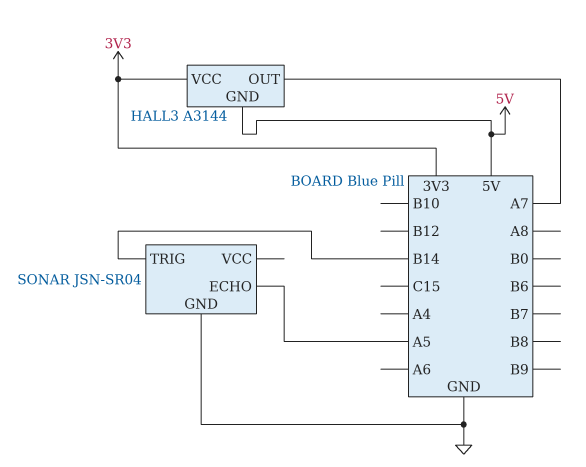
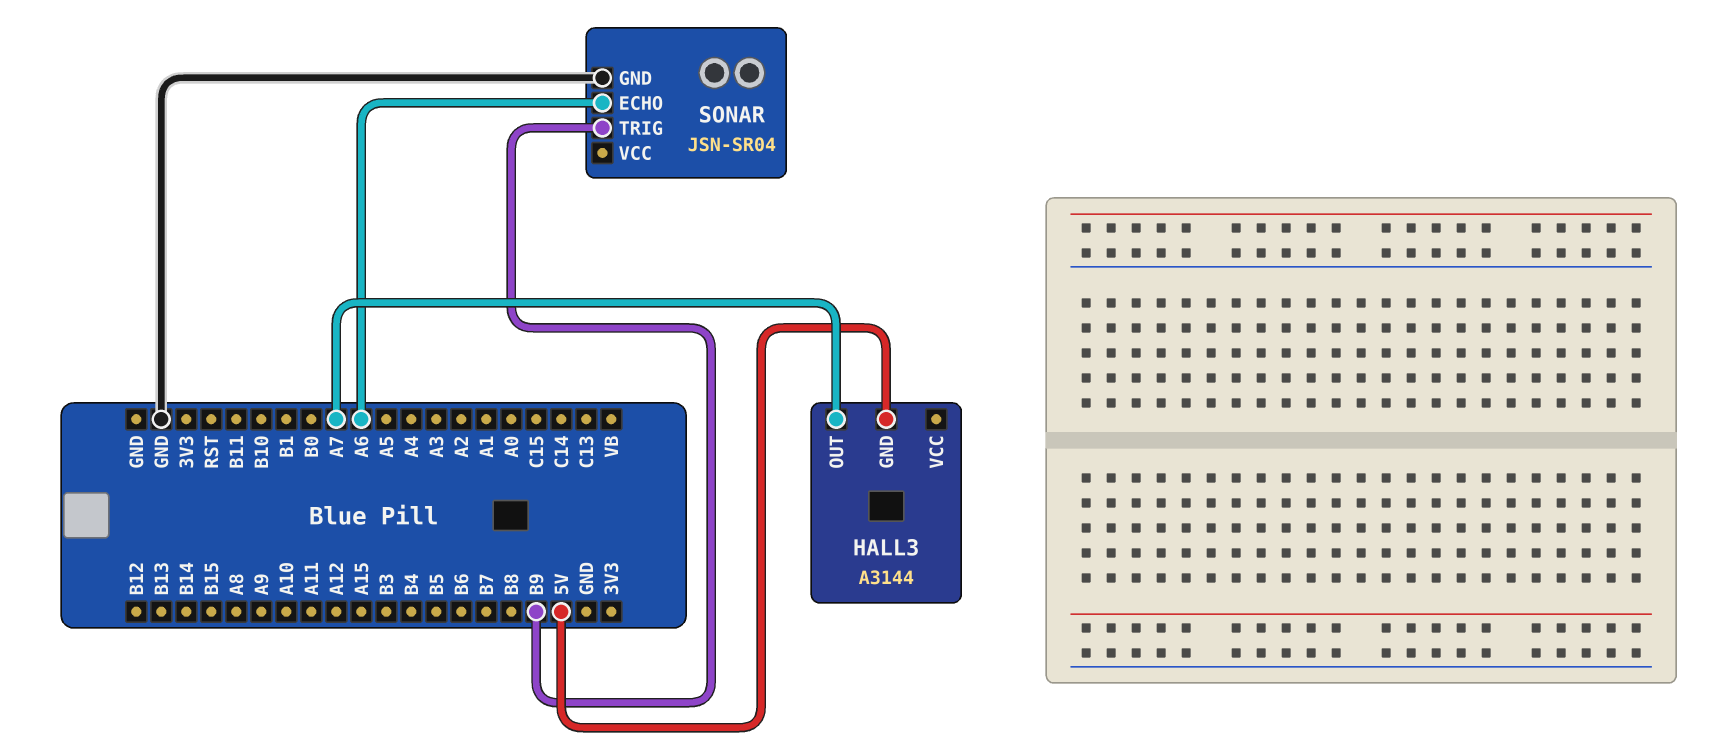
HALL3 pin VCC: 3V3 -> none
SONAR pin ECHO: A5 -> A6
SONAR pin TRIG: B14 -> B9

